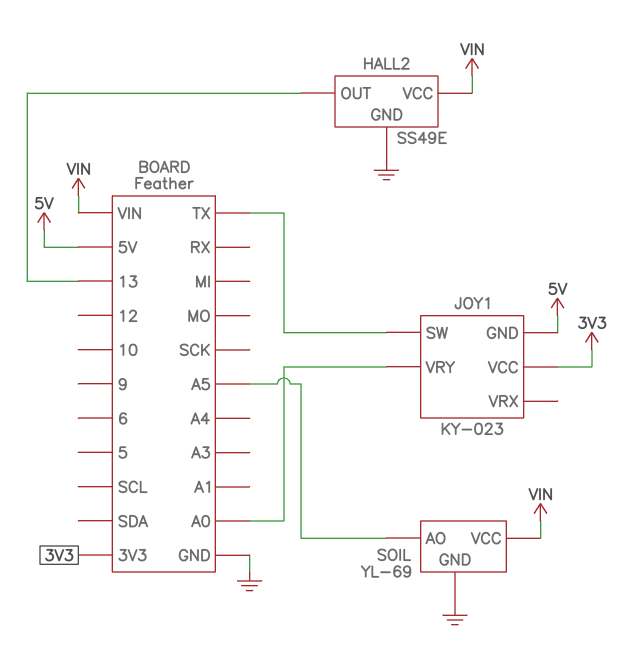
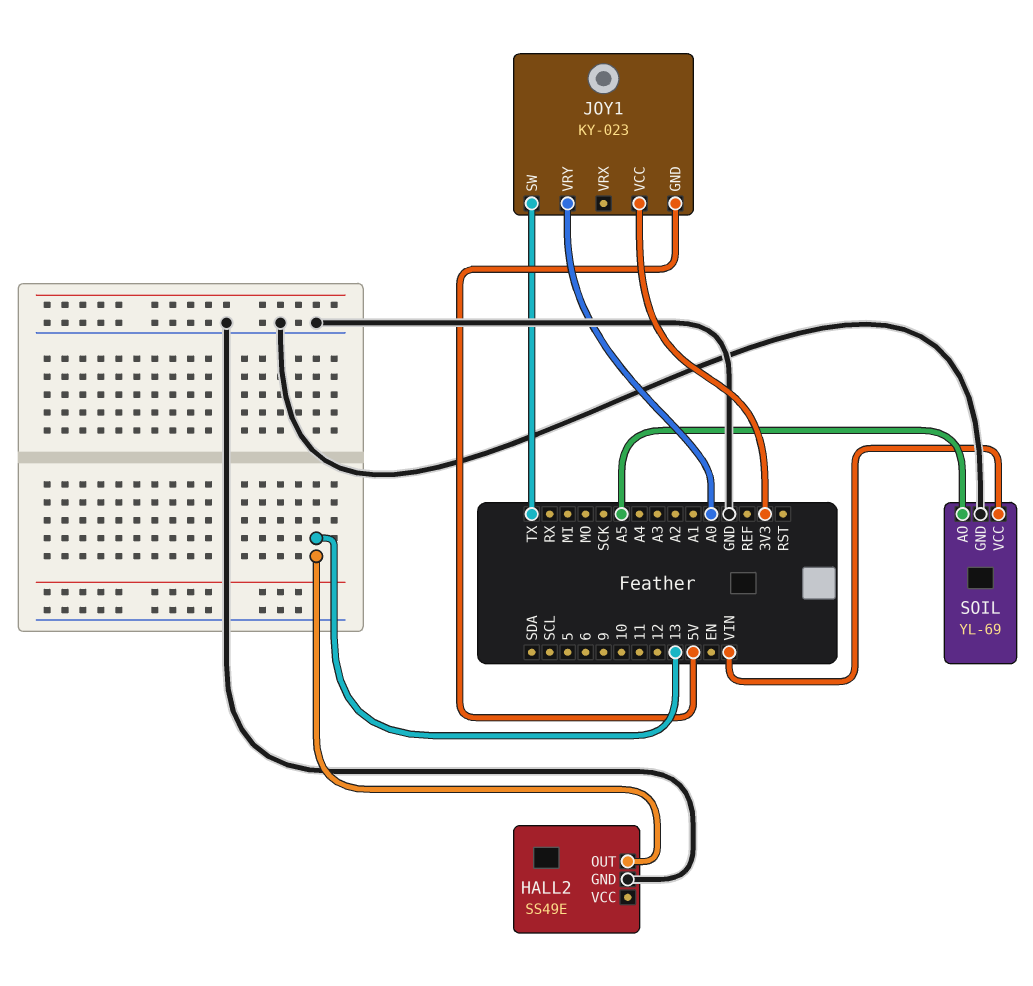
HALL2 pin VCC: VIN -> none

